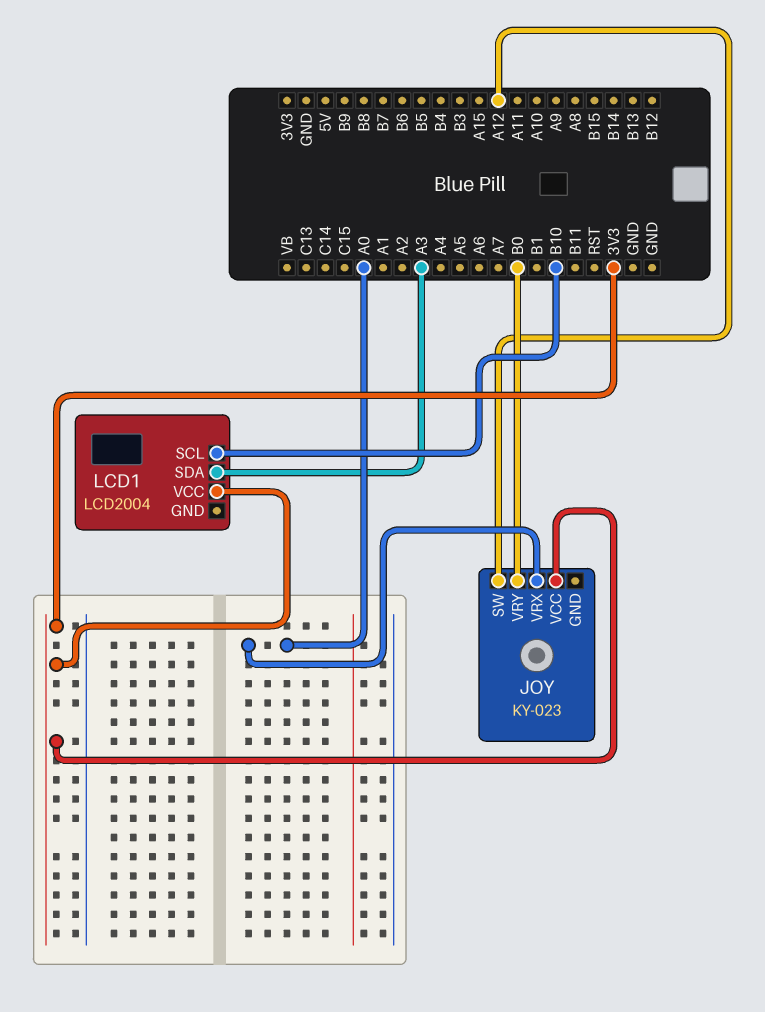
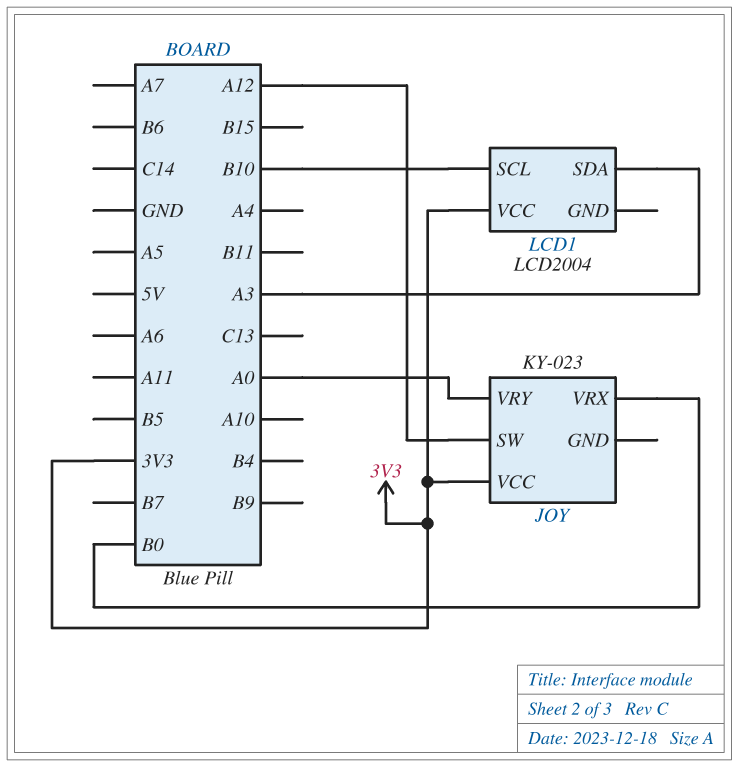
JOY pin VRX: A0 -> B0
JOY pin VRY: B0 -> A0

